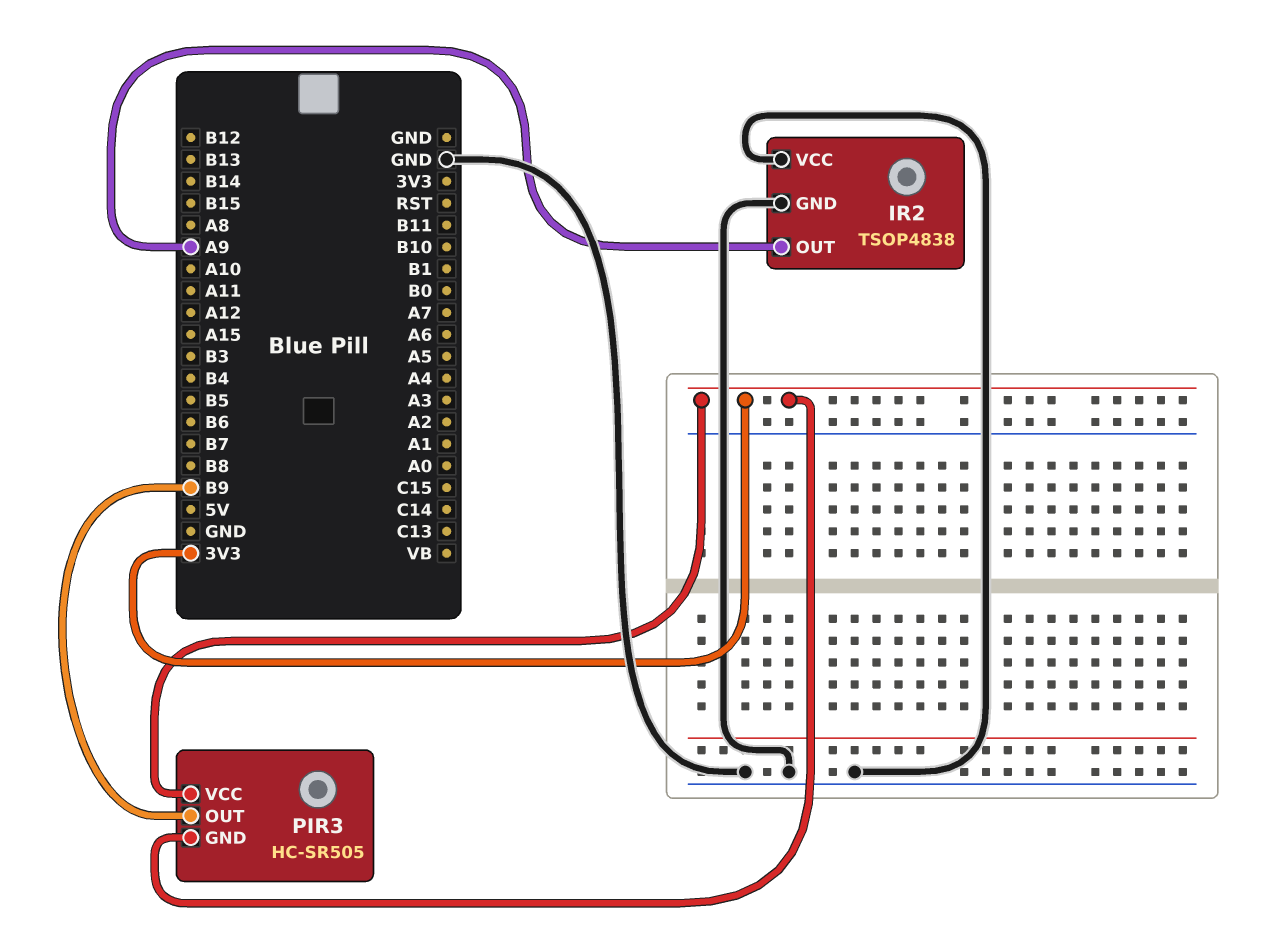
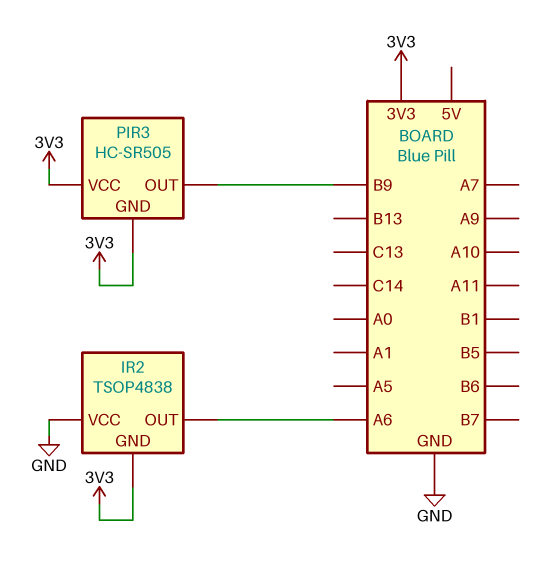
IR2 pin GND: GND -> 3V3
IR2 pin OUT: A9 -> A6

